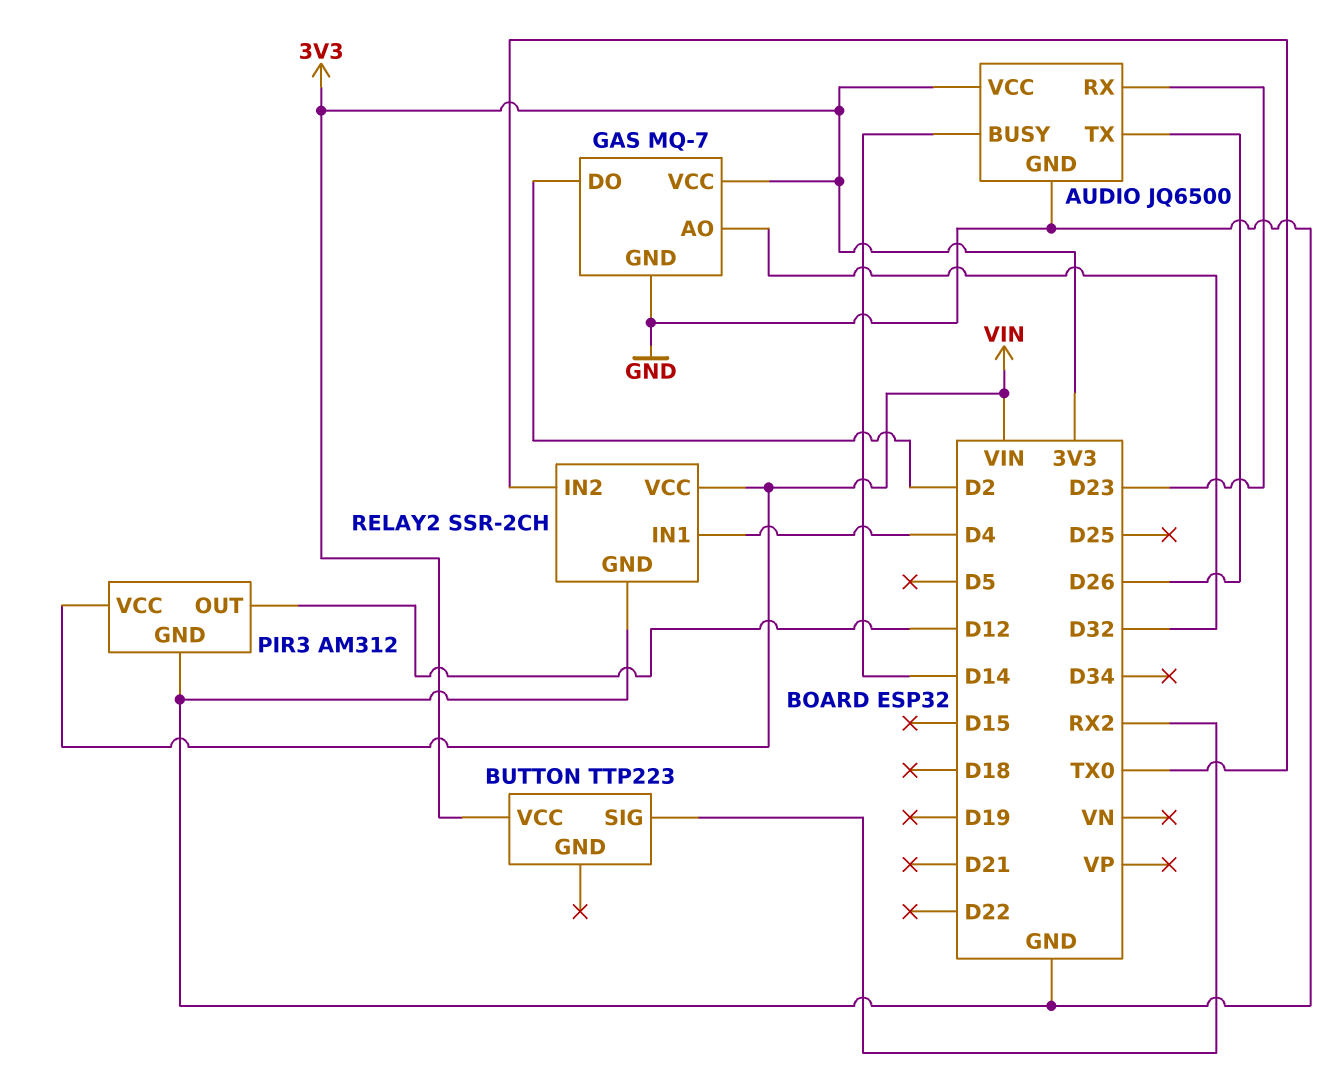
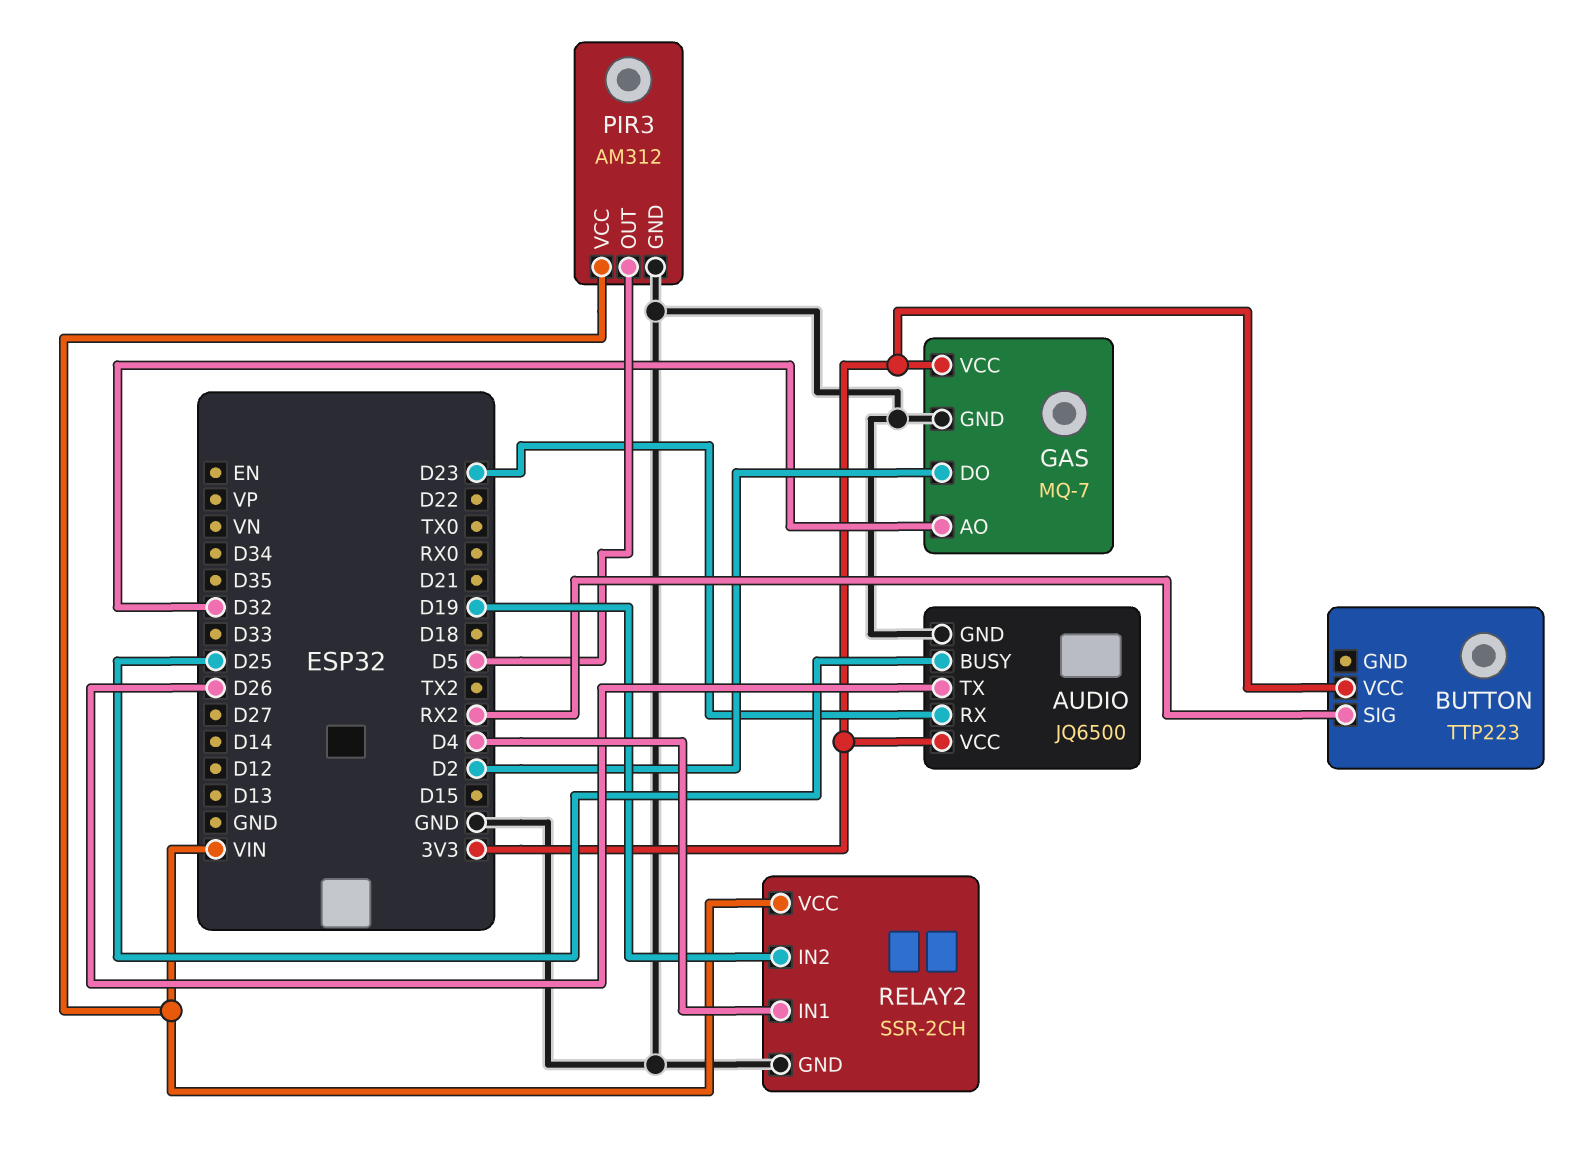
AUDIO pin BUSY: D14 -> D25
PIR3 pin OUT: D12 -> D5
RELAY2 pin IN2: TX0 -> D19

